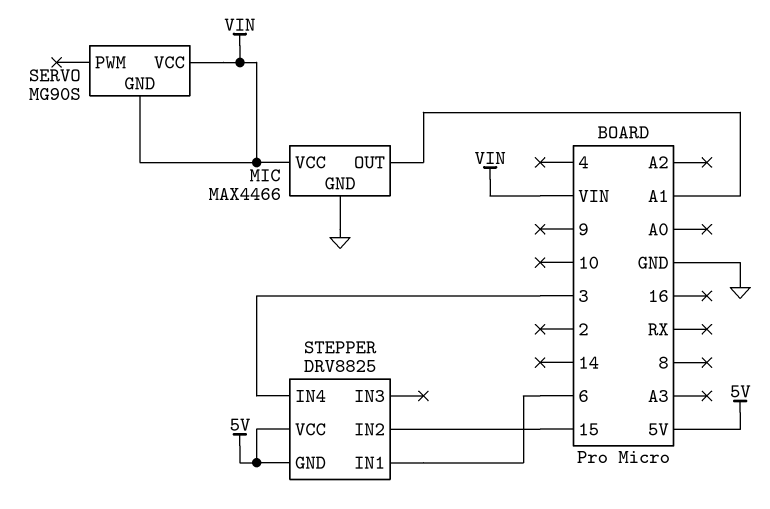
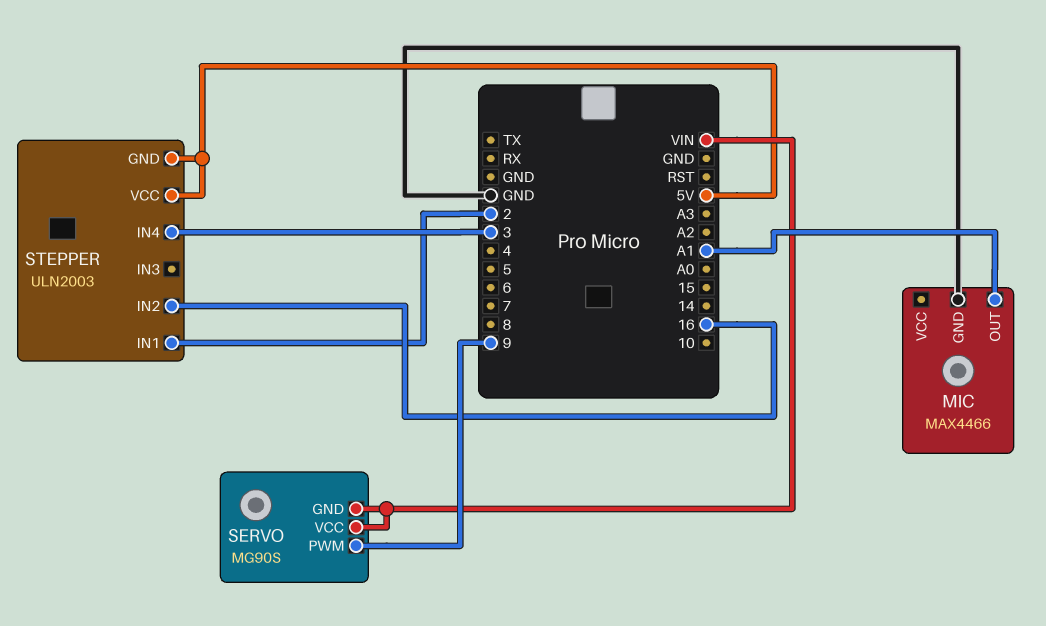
MIC pin VCC: VIN -> none
SERVO pin PWM: none -> 9
STEPPER: DRV8825 -> ULN2003
STEPPER pin IN1: 6 -> 2
STEPPER pin IN2: 15 -> 16

